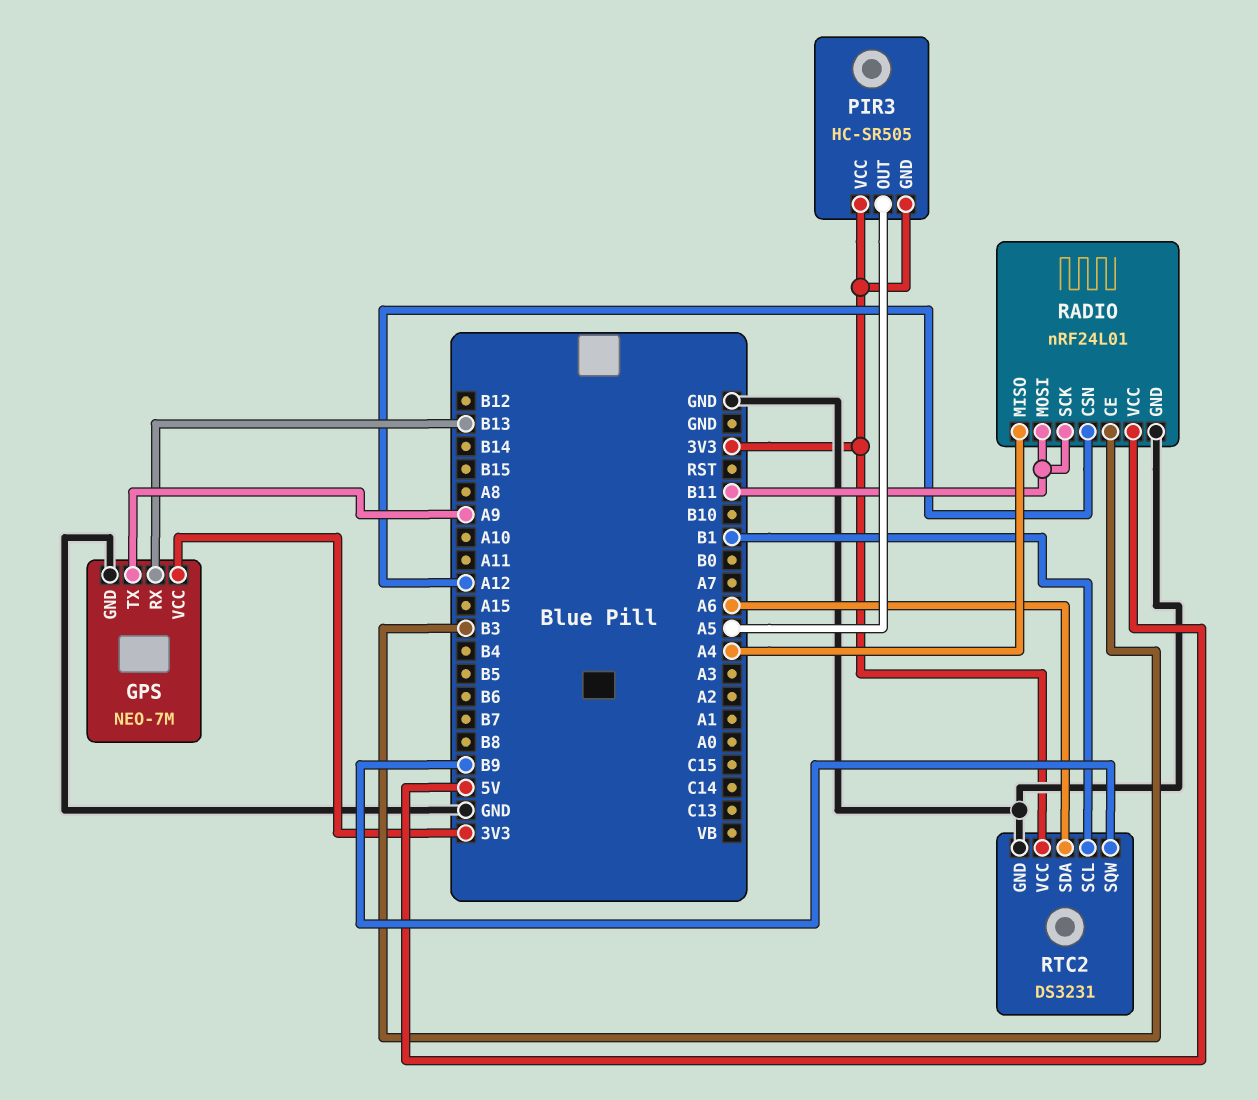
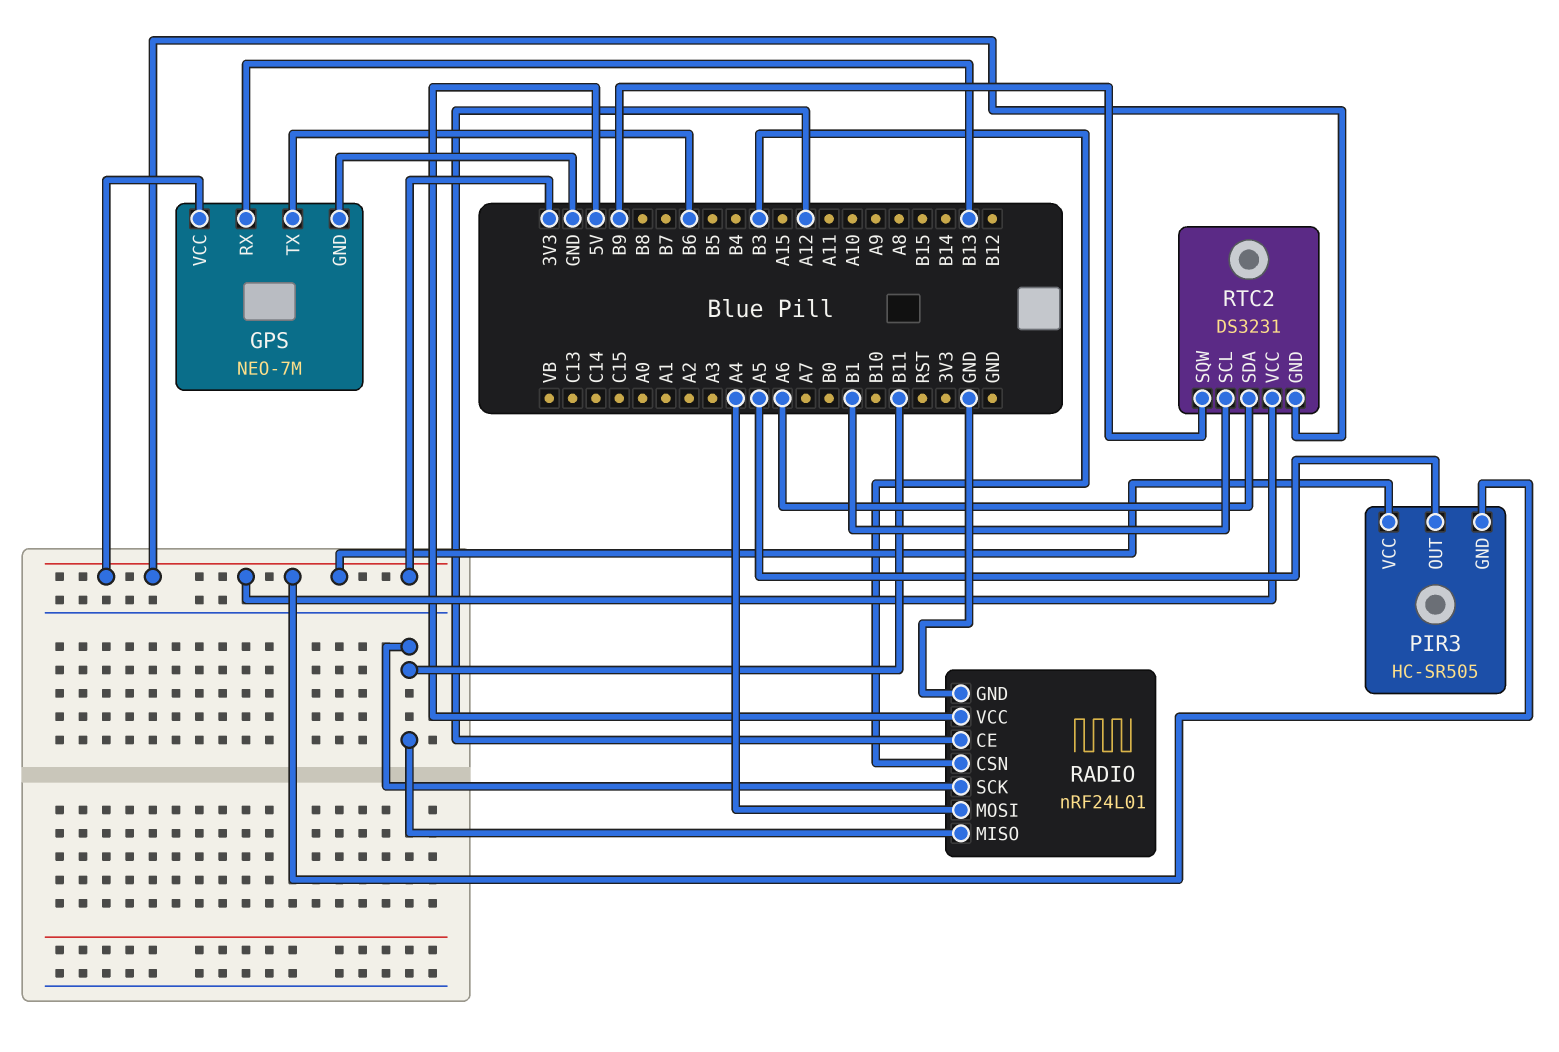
GPS pin TX: A9 -> B6
RADIO pin CE: B3 -> A12
RADIO pin CSN: A12 -> B3
RADIO pin MISO: A4 -> B11
RADIO pin MOSI: B11 -> A4
RTC2 pin GND: GND -> 3V3

